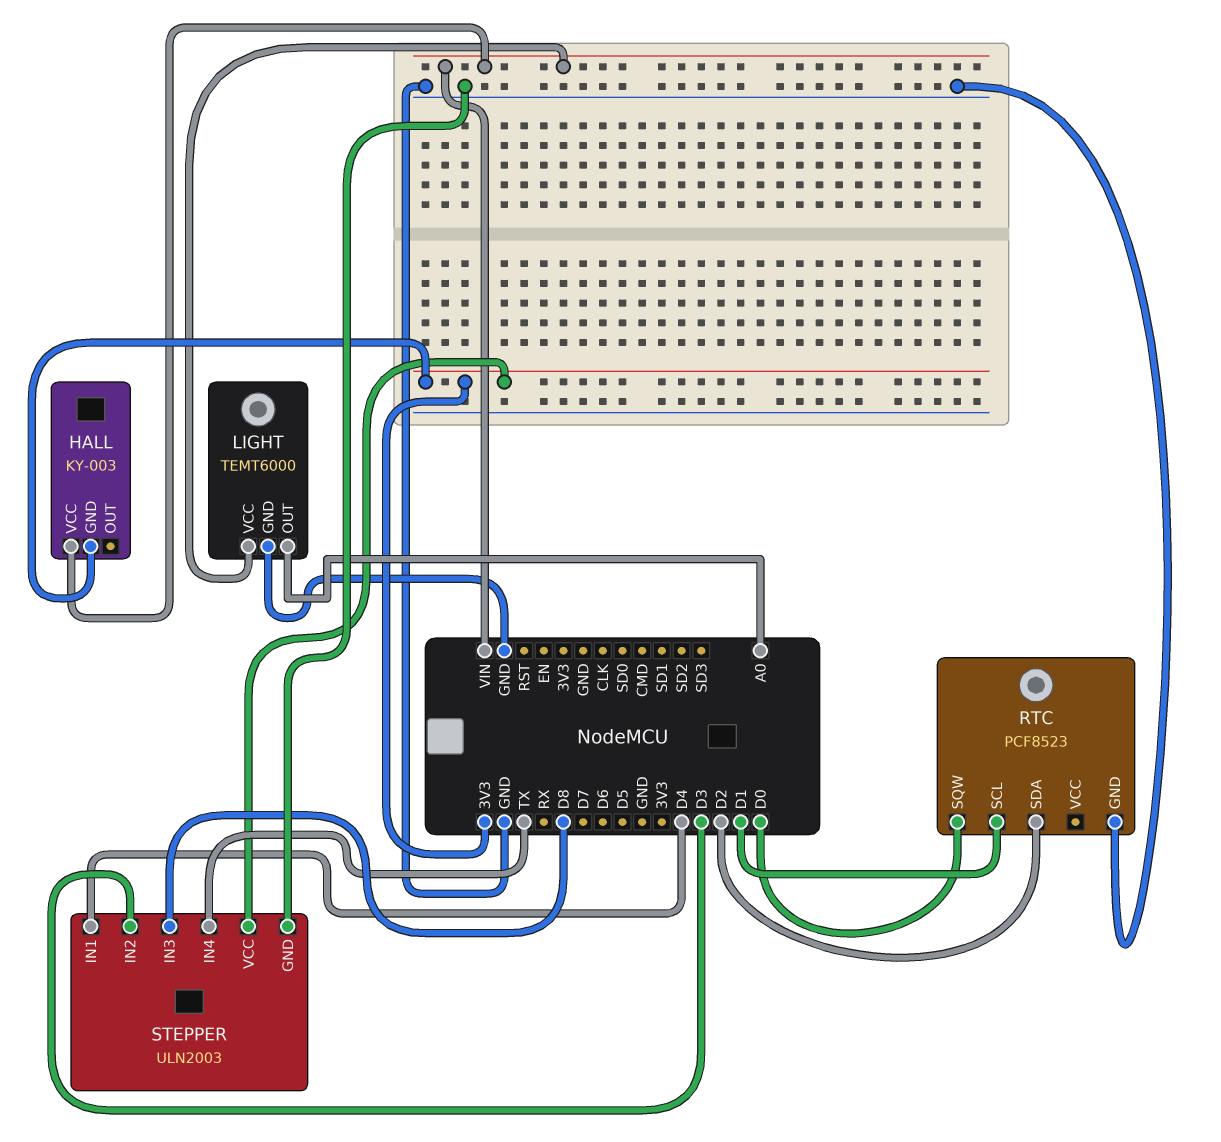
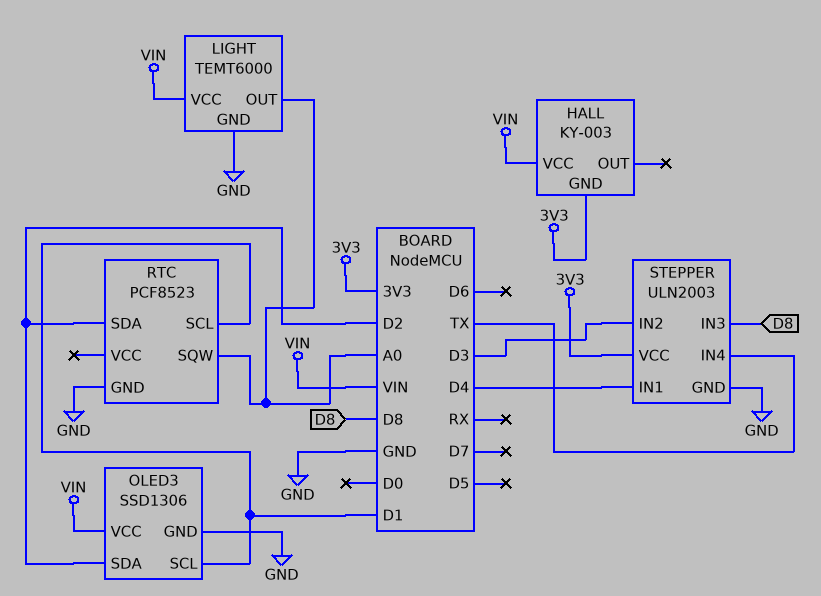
OLED3: none -> SSD1306
OLED3 pin GND: none -> GND
OLED3 pin SCL: none -> D1
OLED3 pin SDA: none -> D2
OLED3 pin VCC: none -> VIN
RTC pin SQW: D0 -> A0

